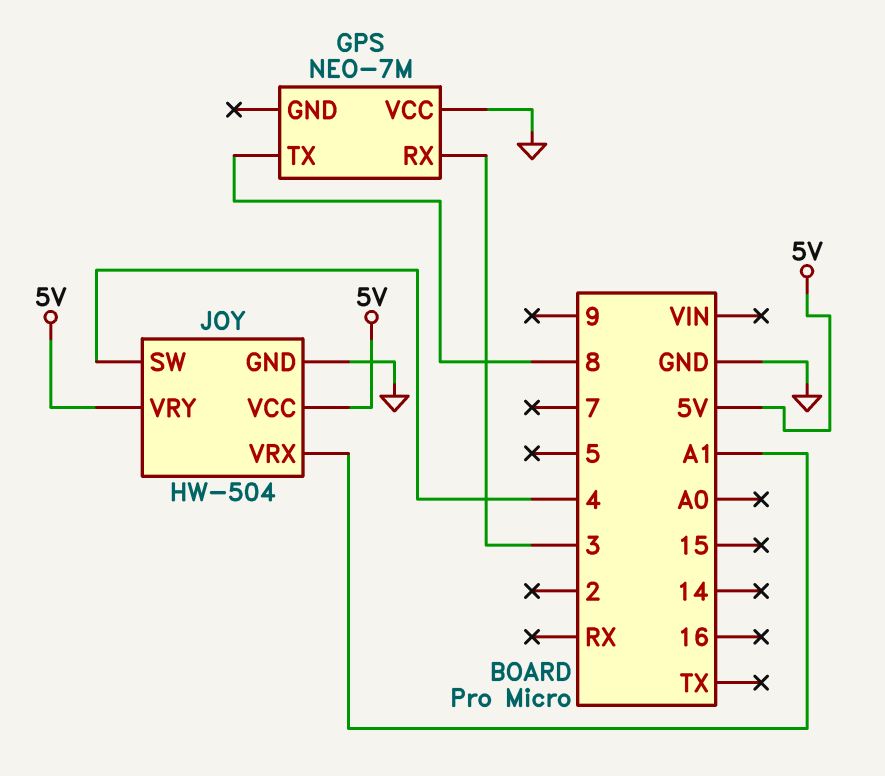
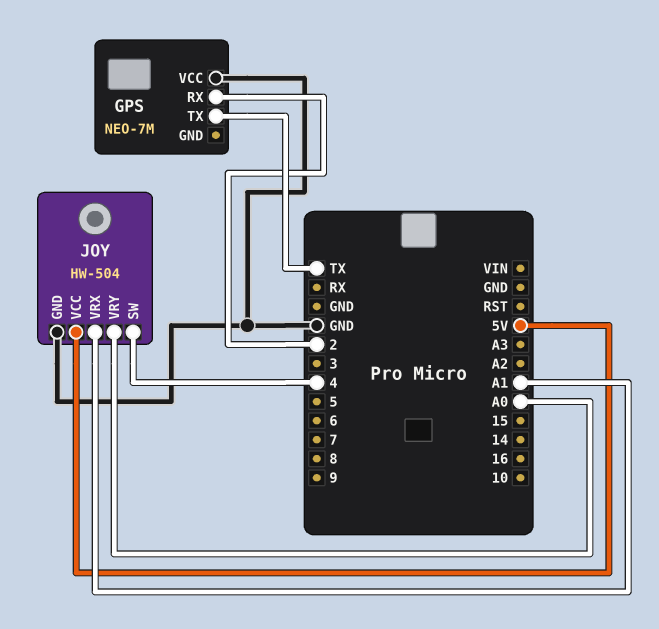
GPS pin RX: 3 -> 2
GPS pin TX: 8 -> TX
JOY pin VRY: 5V -> A0

